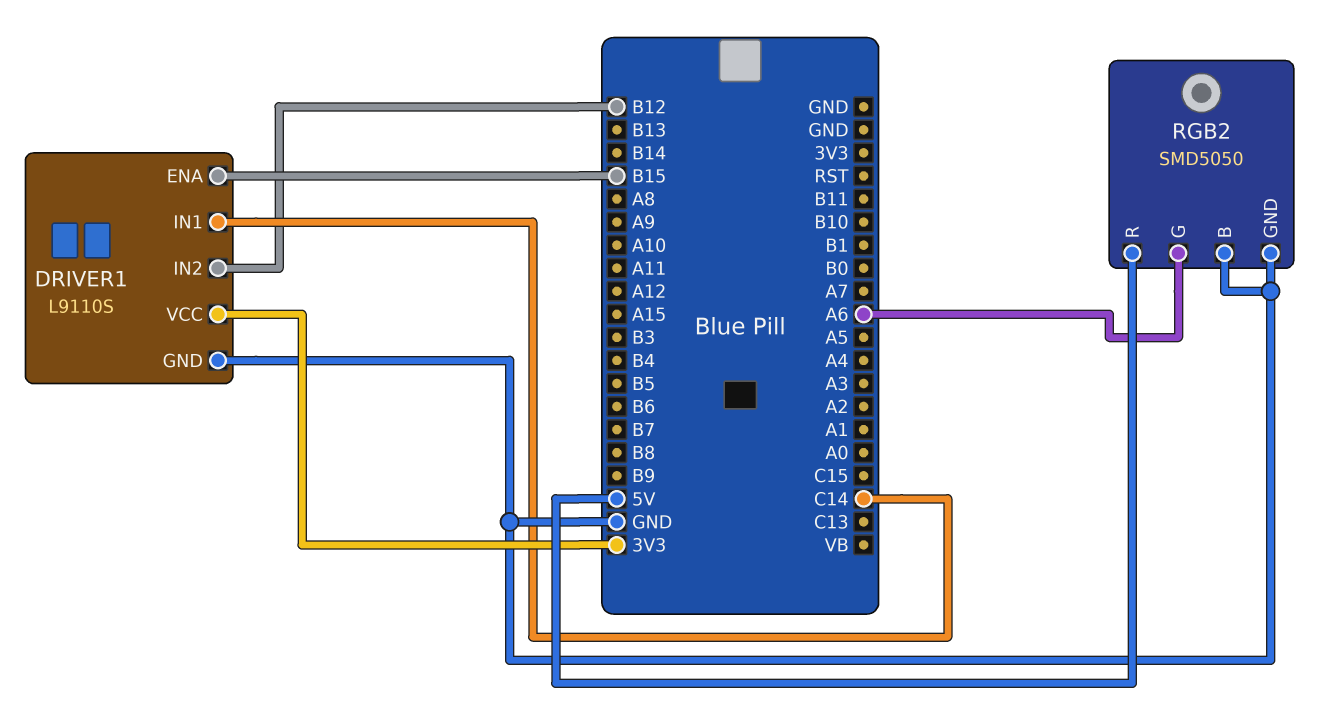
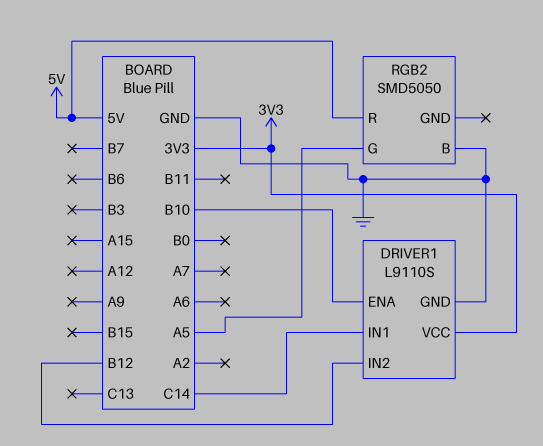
DRIVER1 pin ENA: B15 -> B10
RGB2 pin G: A6 -> A5
RGB2 pin GND: GND -> none

